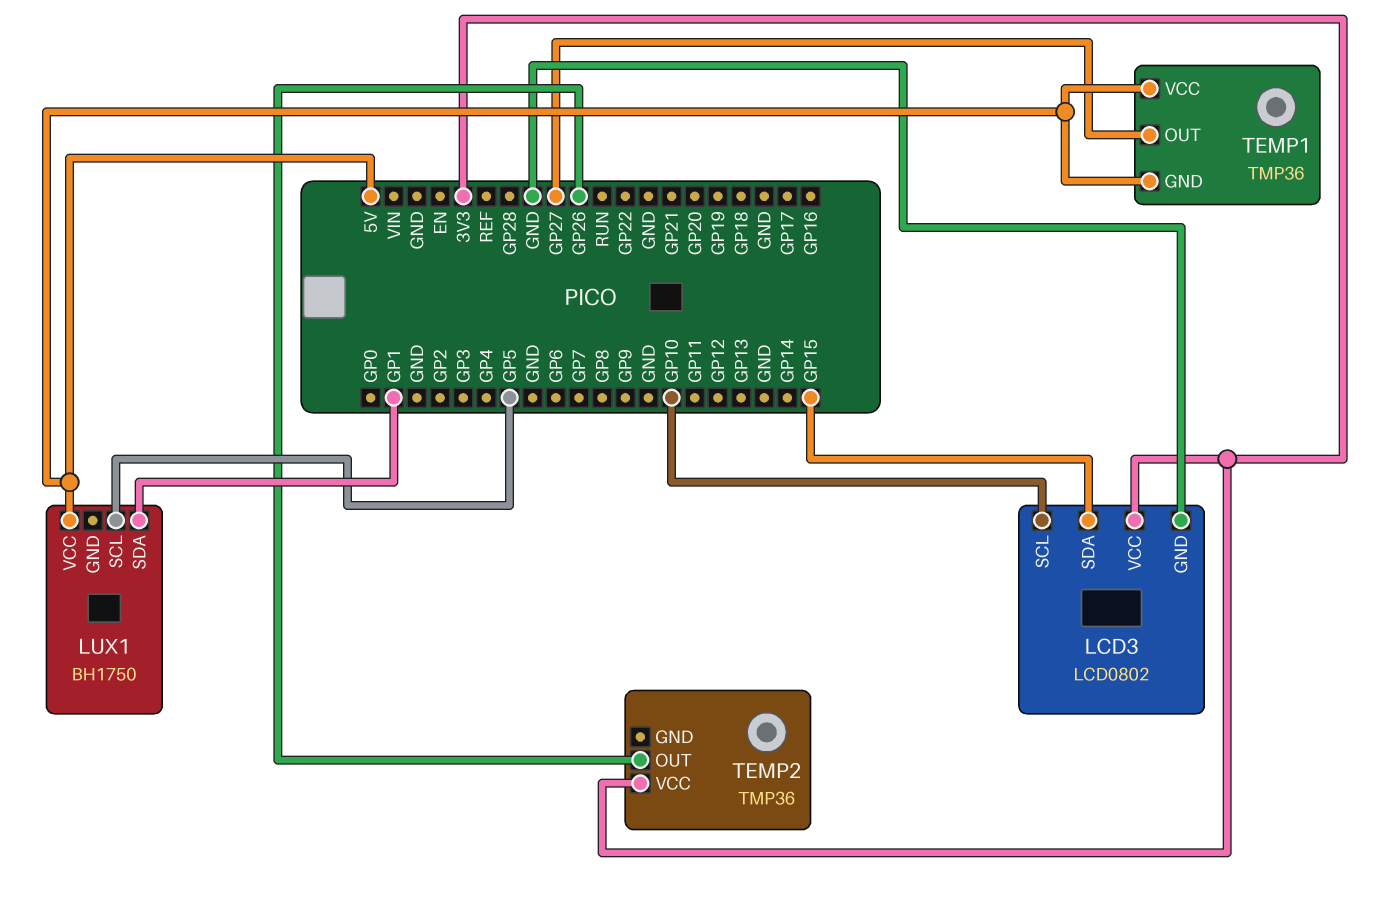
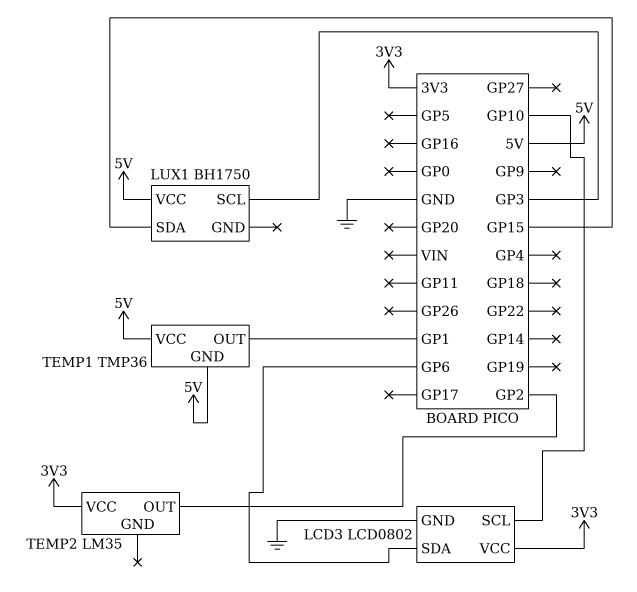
LCD3 pin SDA: GP15 -> GP6
LUX1 pin SCL: GP5 -> GP3
LUX1 pin SDA: GP1 -> GP15
TEMP1 pin OUT: GP27 -> GP1
TEMP2: TMP36 -> LM35
TEMP2 pin OUT: GP26 -> GP2

